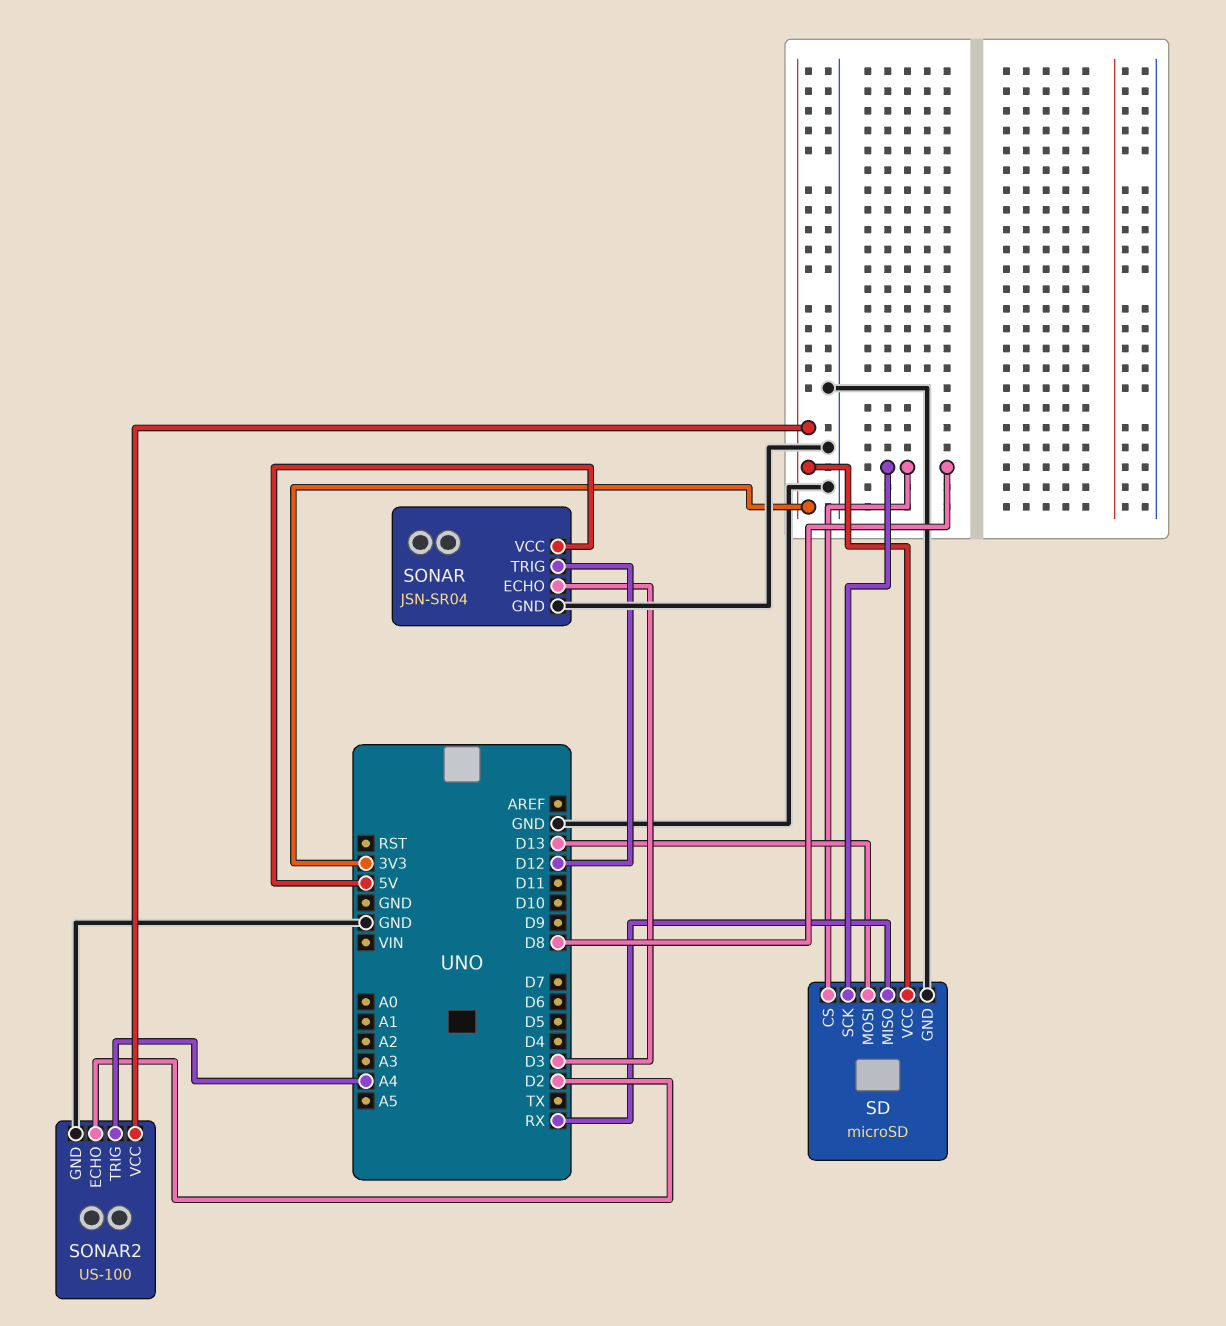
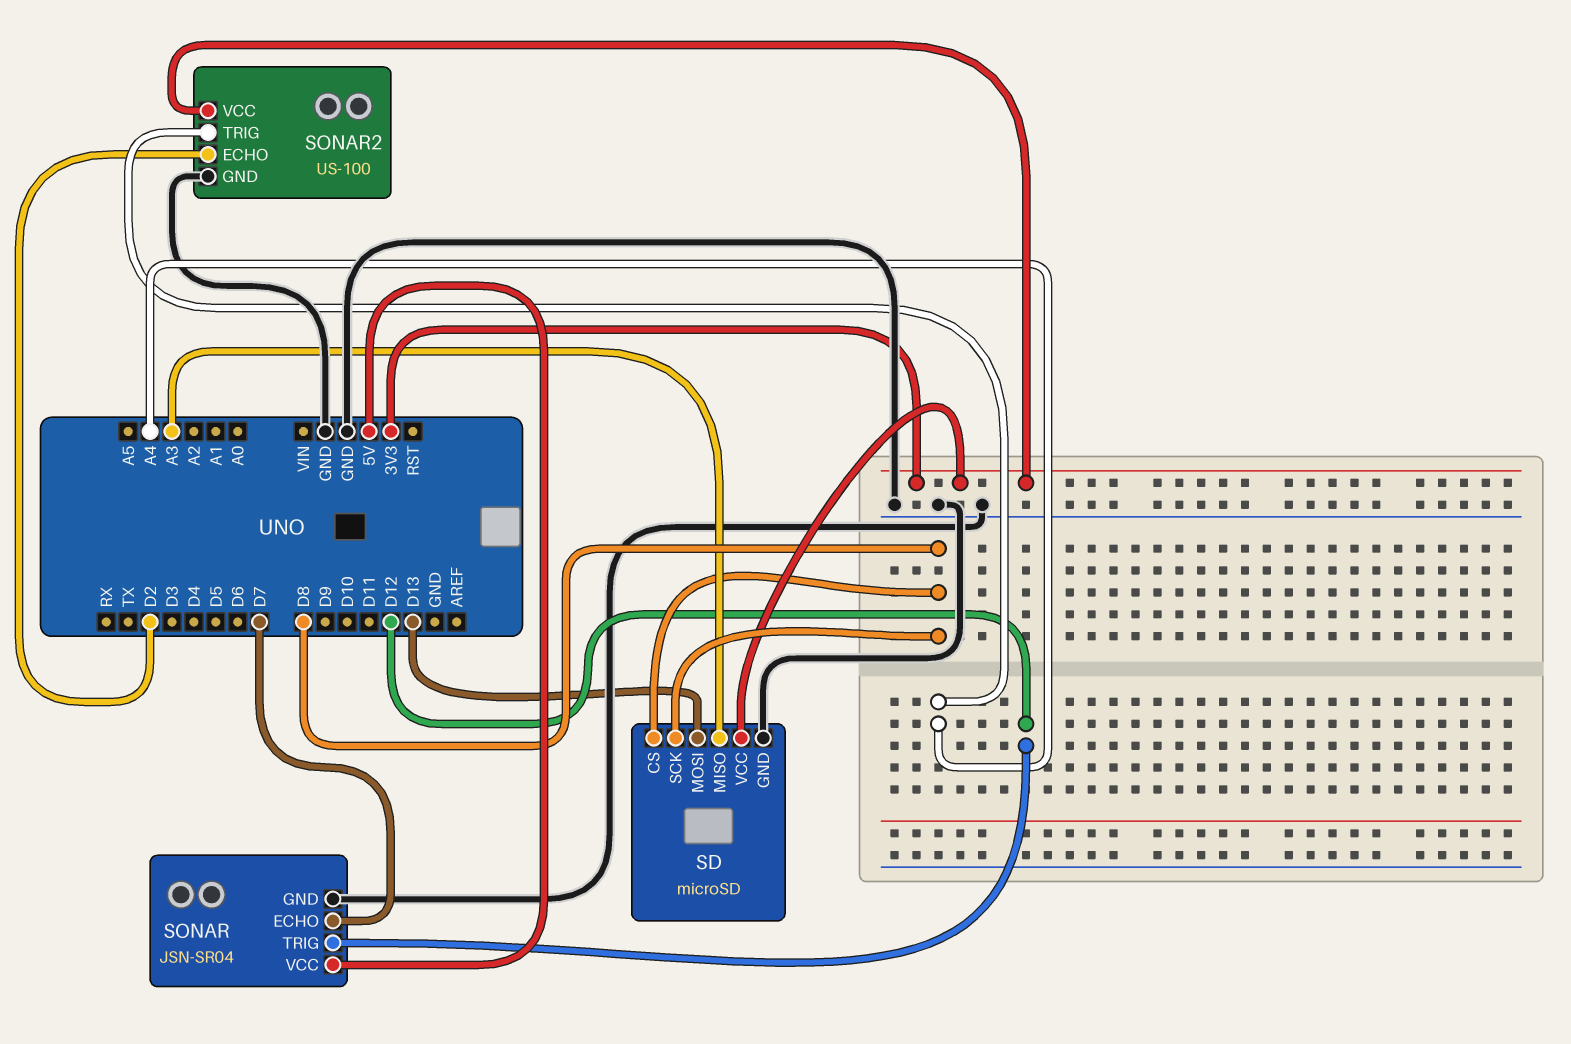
SD pin MISO: RX -> A3
SONAR pin ECHO: D3 -> D7

